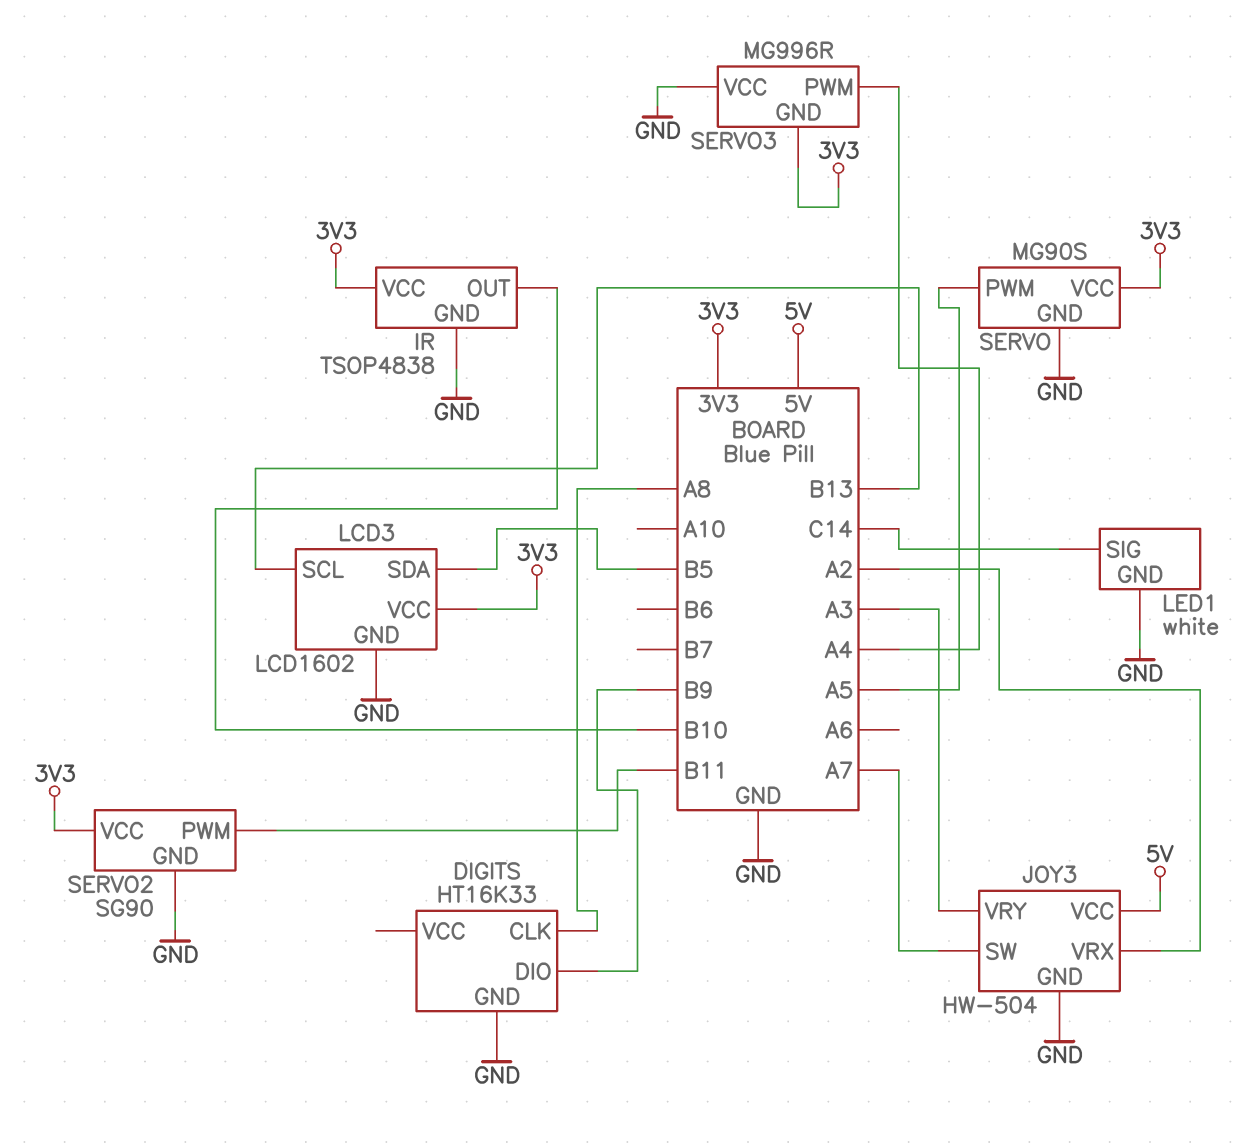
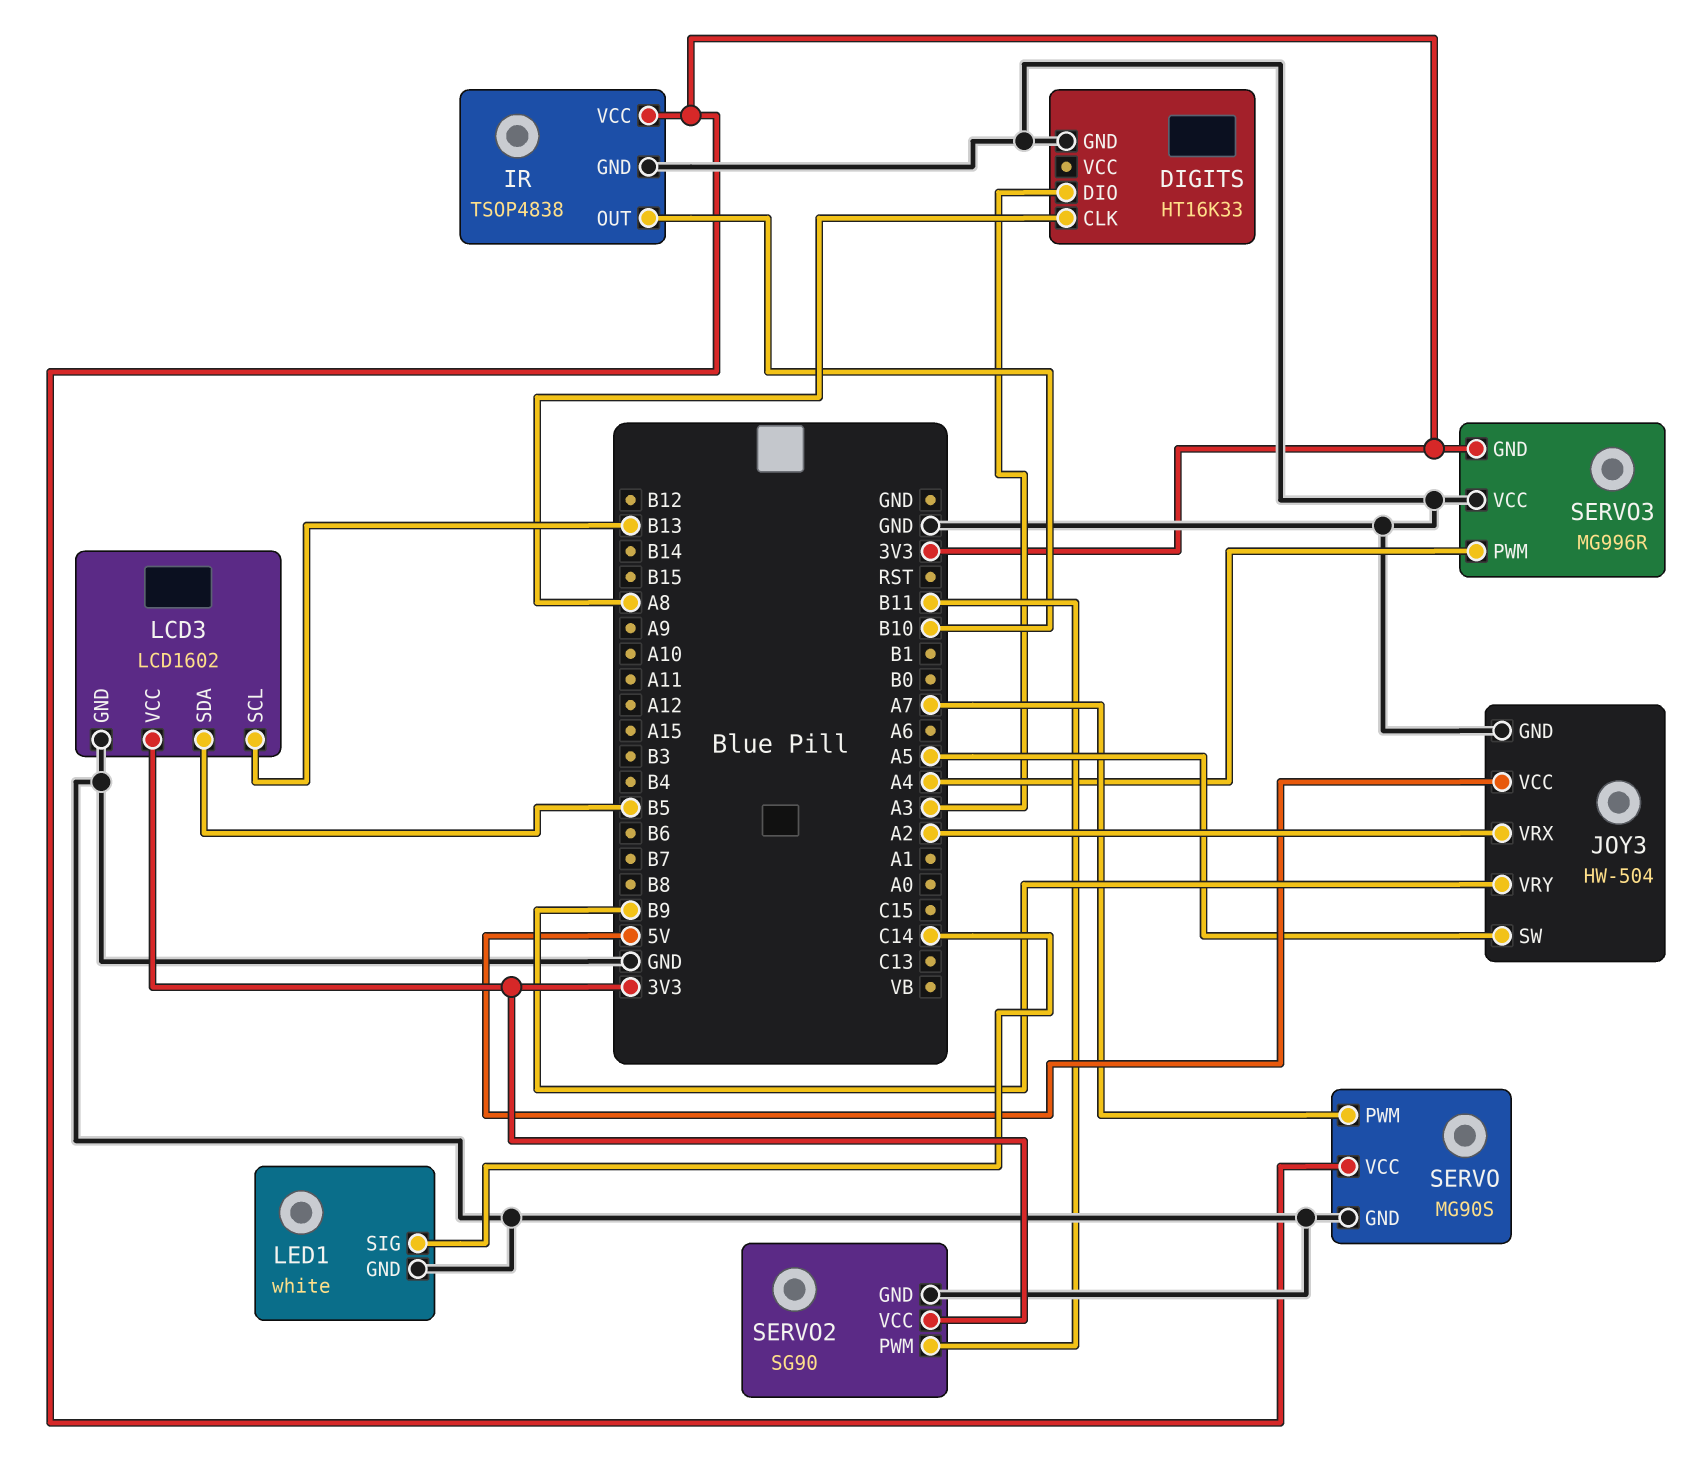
DIGITS pin DIO: B9 -> A3
JOY3 pin SW: A7 -> A5
JOY3 pin VRY: A3 -> B9
SERVO pin PWM: A5 -> A7

